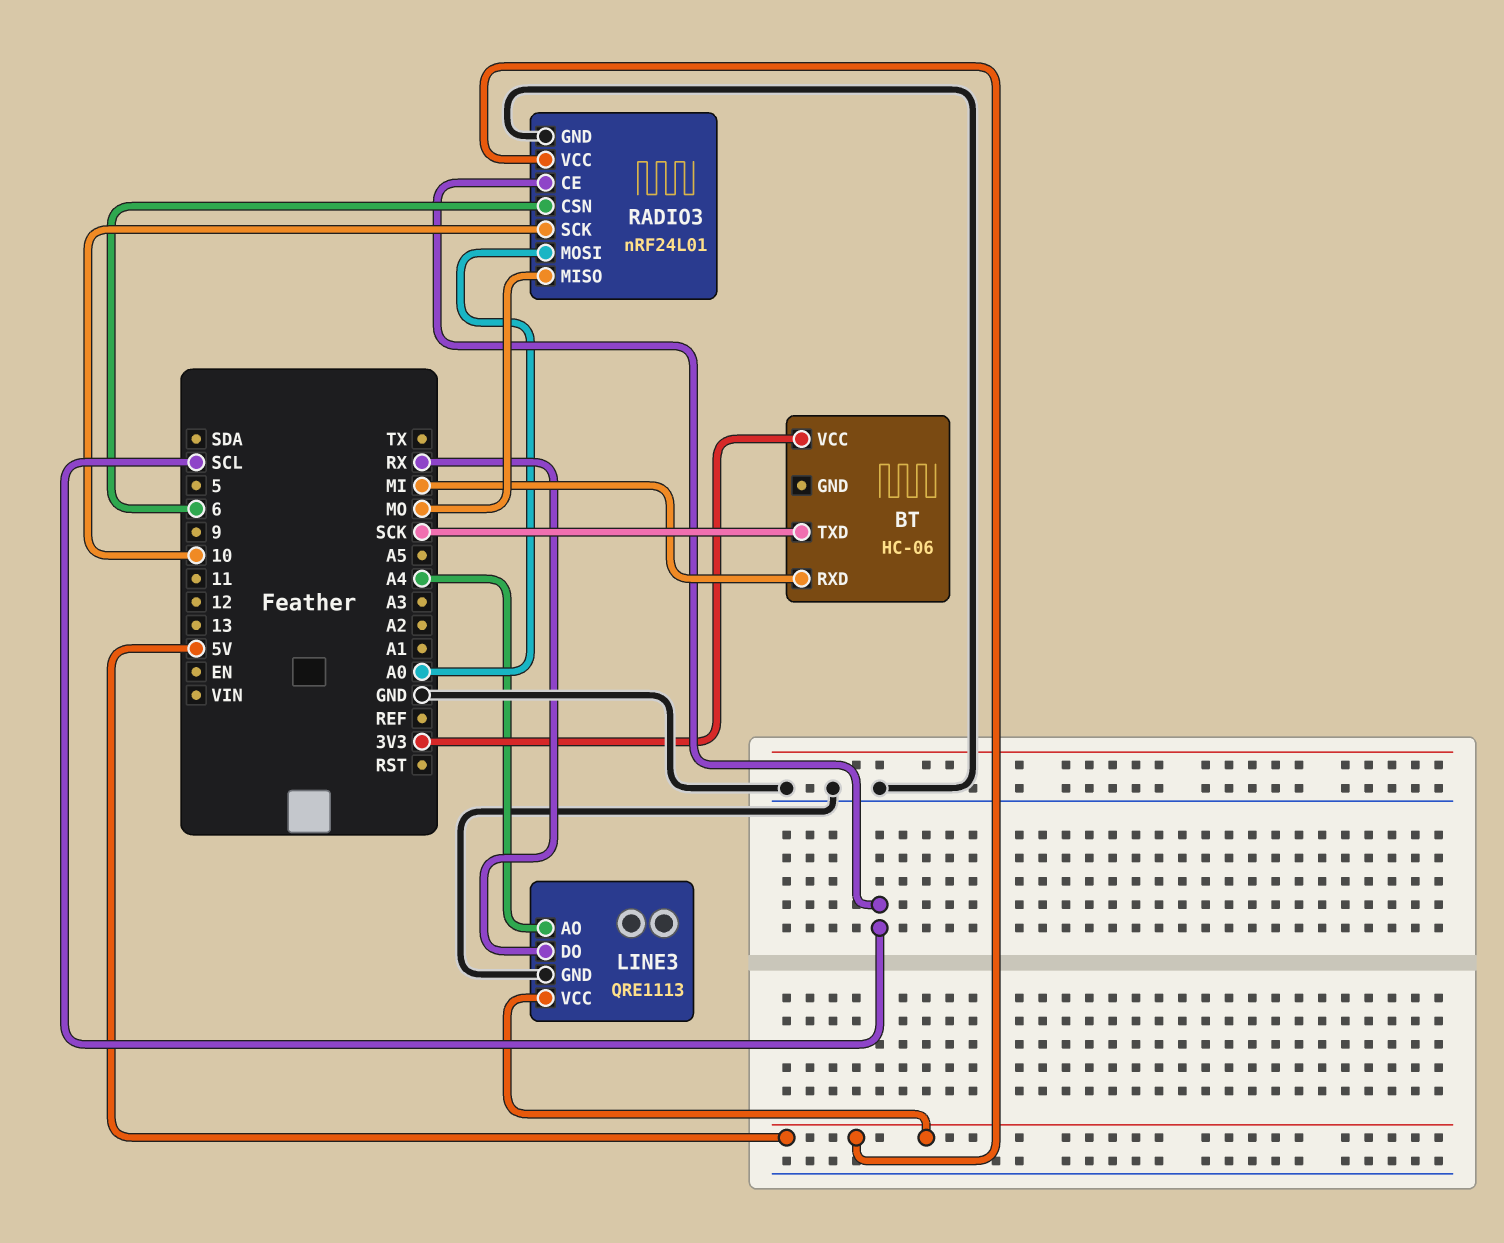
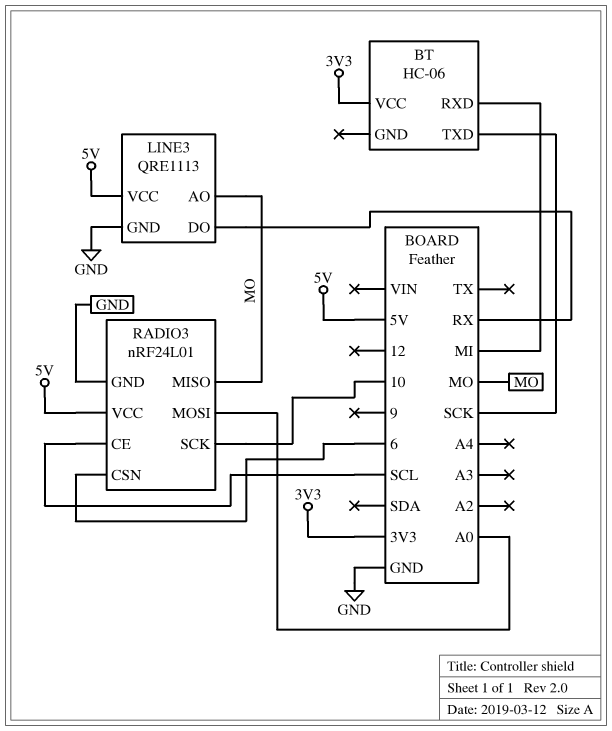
LINE3 pin AO: A4 -> MO

